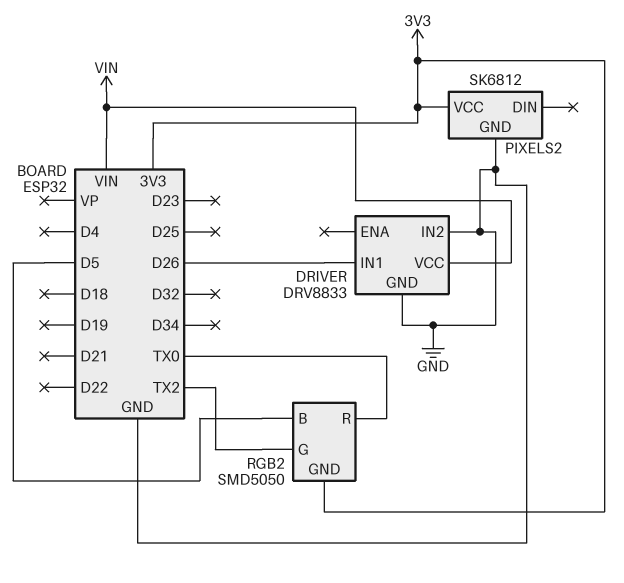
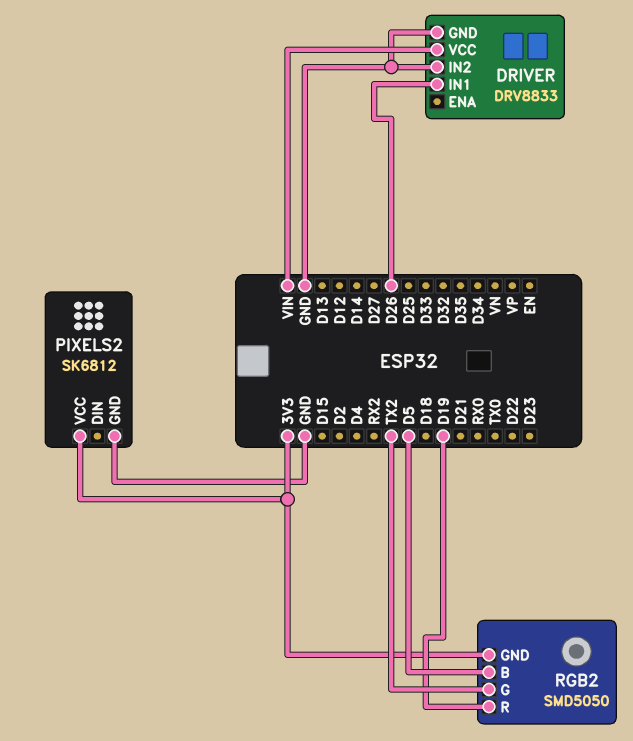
RGB2 pin R: TX0 -> D19

